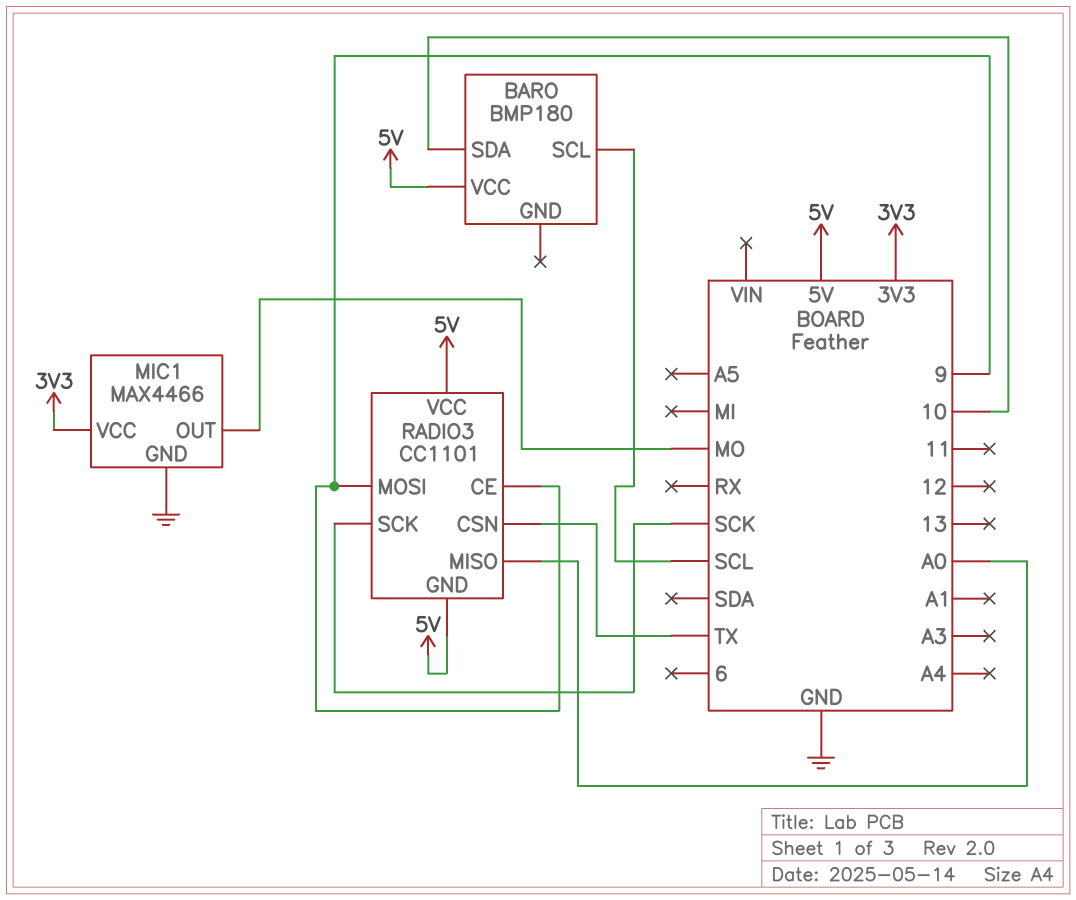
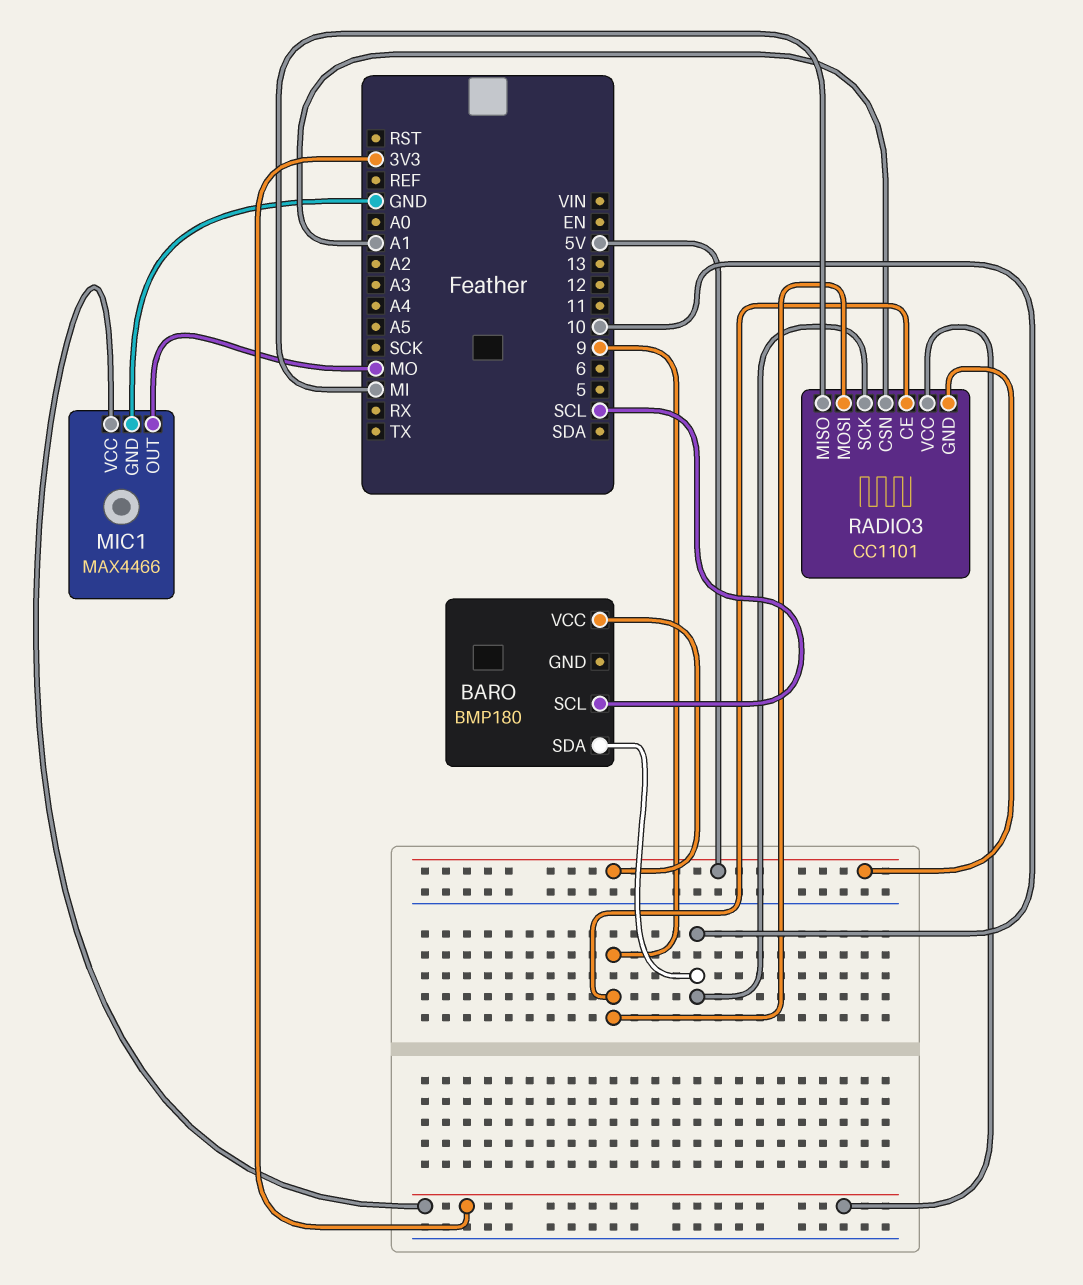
RADIO3 pin CSN: TX -> A1
RADIO3 pin MISO: A0 -> MI
RADIO3 pin SCK: SCK -> 10
RADIO3 pin VCC: 5V -> 3V3

